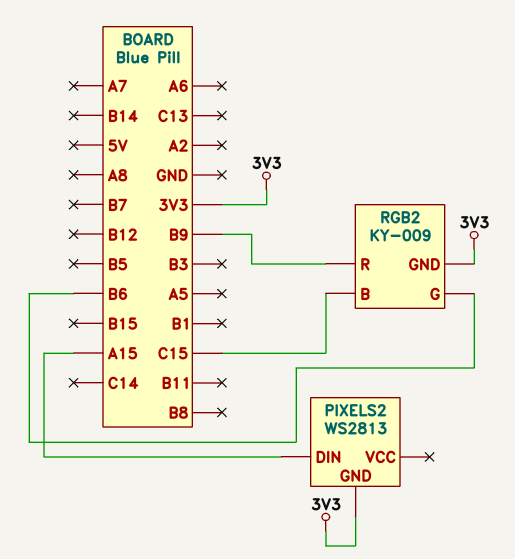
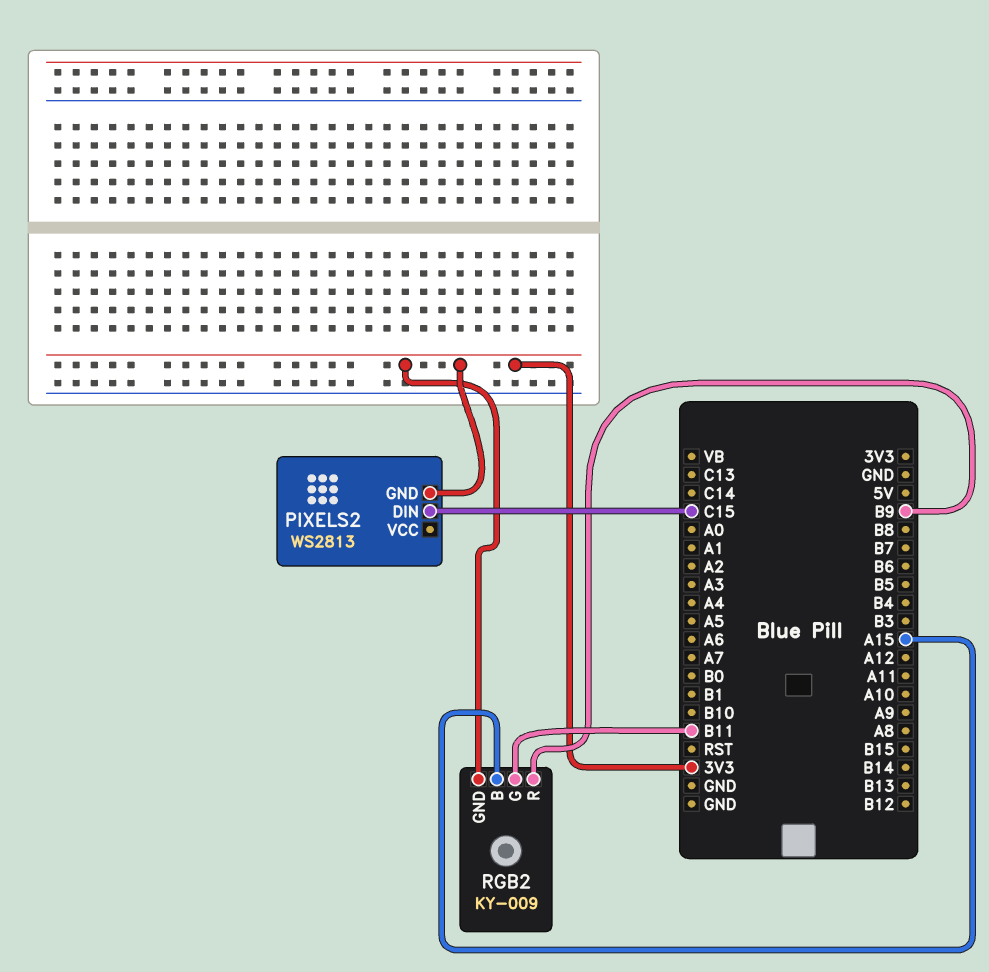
PIXELS2 pin DIN: A15 -> C15
RGB2 pin B: C15 -> A15
RGB2 pin G: B6 -> B11

